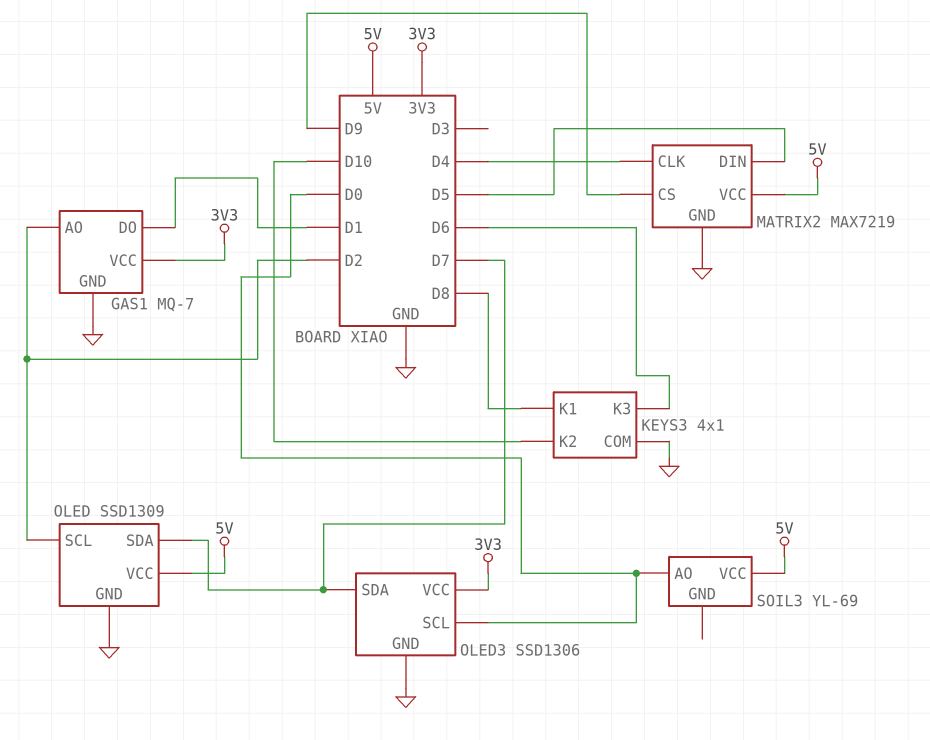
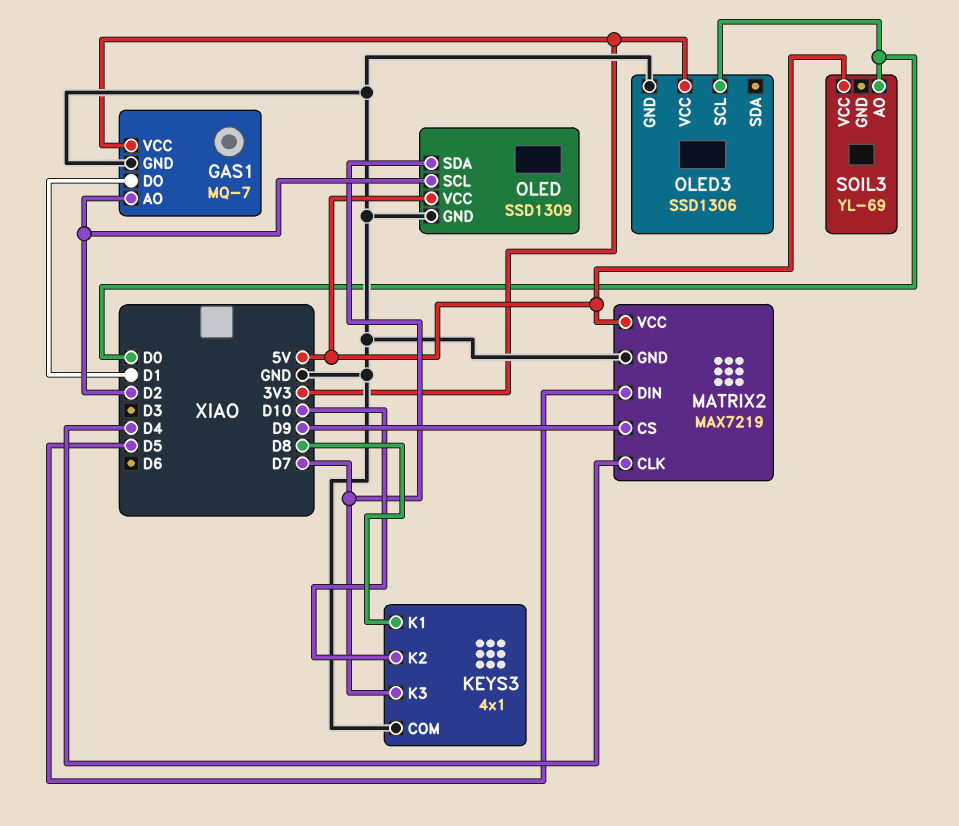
KEYS3 pin K3: D6 -> D7
OLED3 pin SDA: D7 -> none

